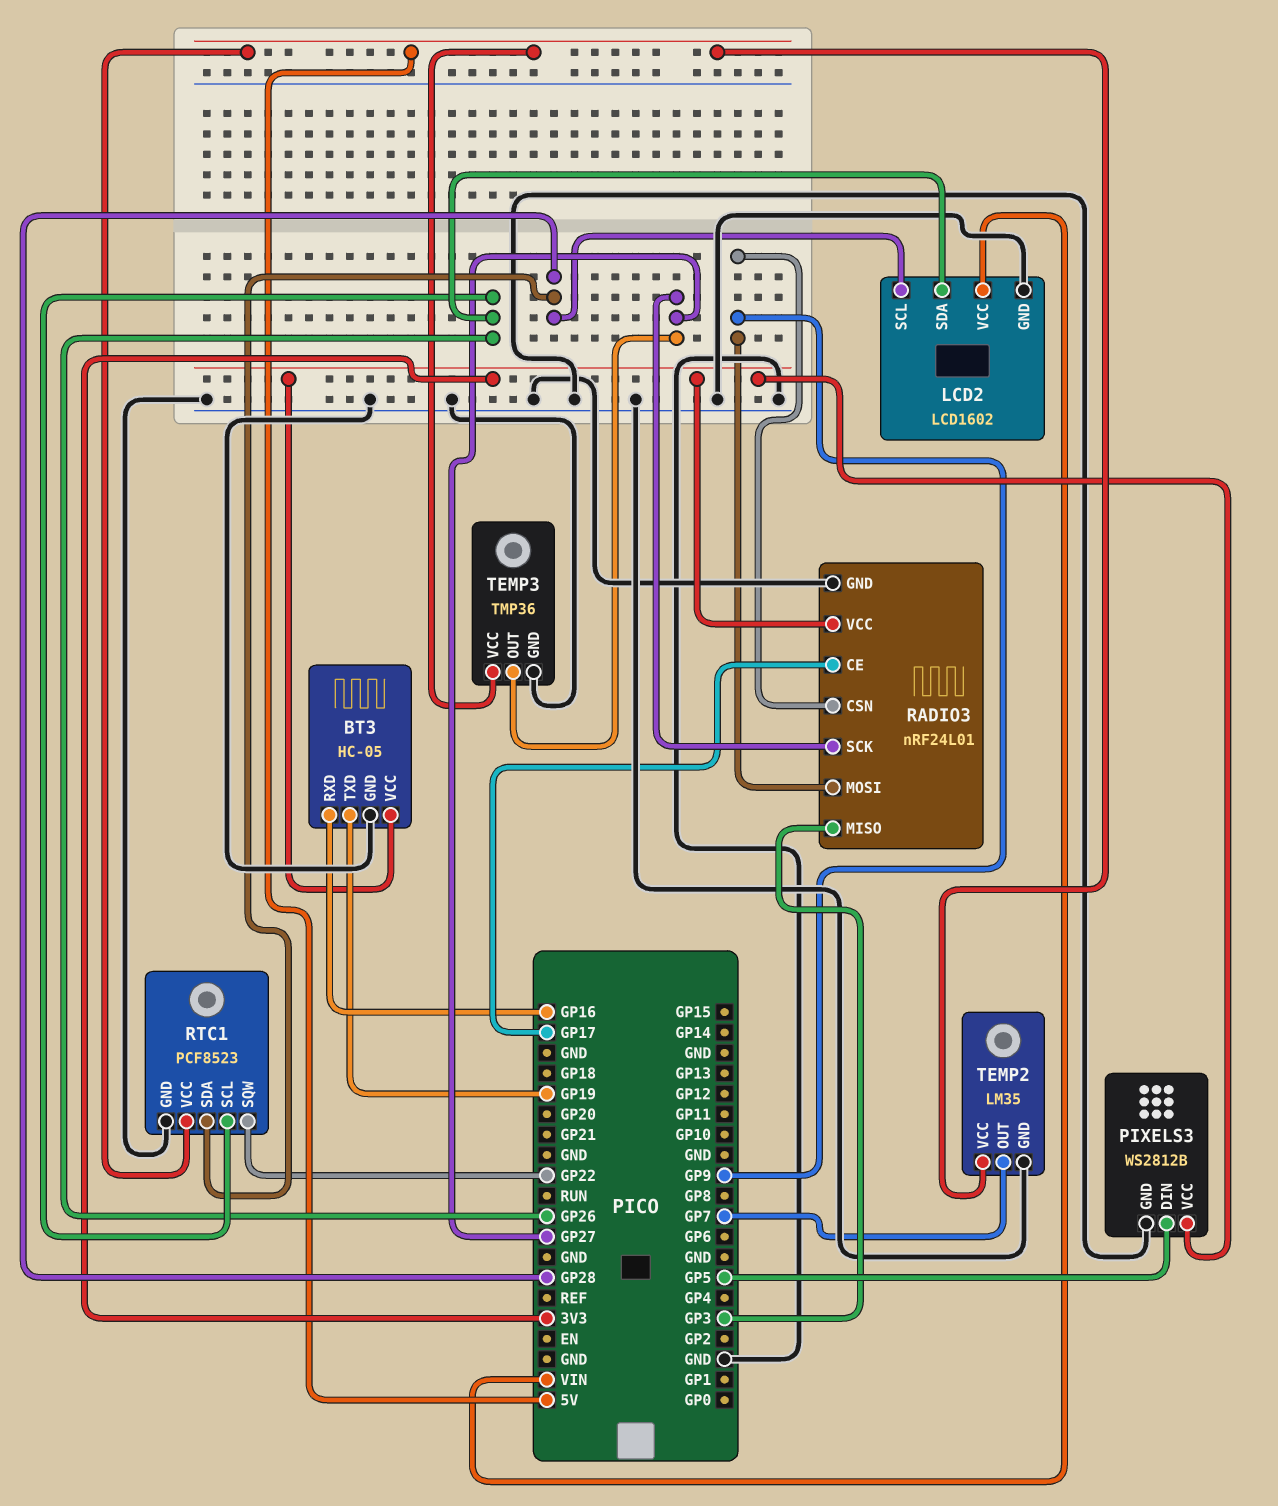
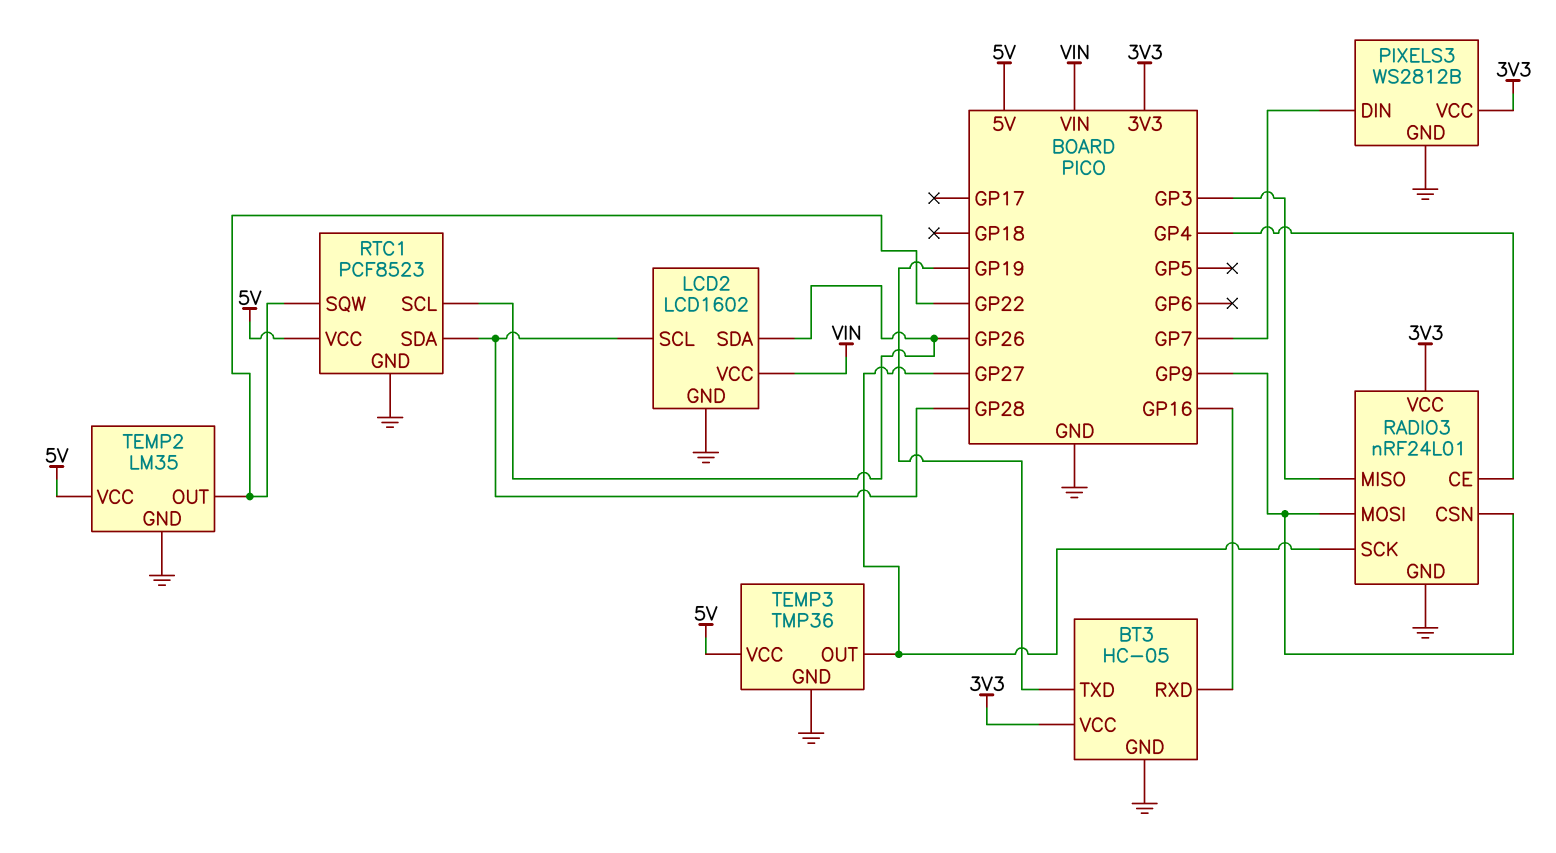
PIXELS3 pin DIN: GP5 -> GP7
RADIO3 pin CE: GP17 -> GP4
TEMP2 pin OUT: GP7 -> GP22

